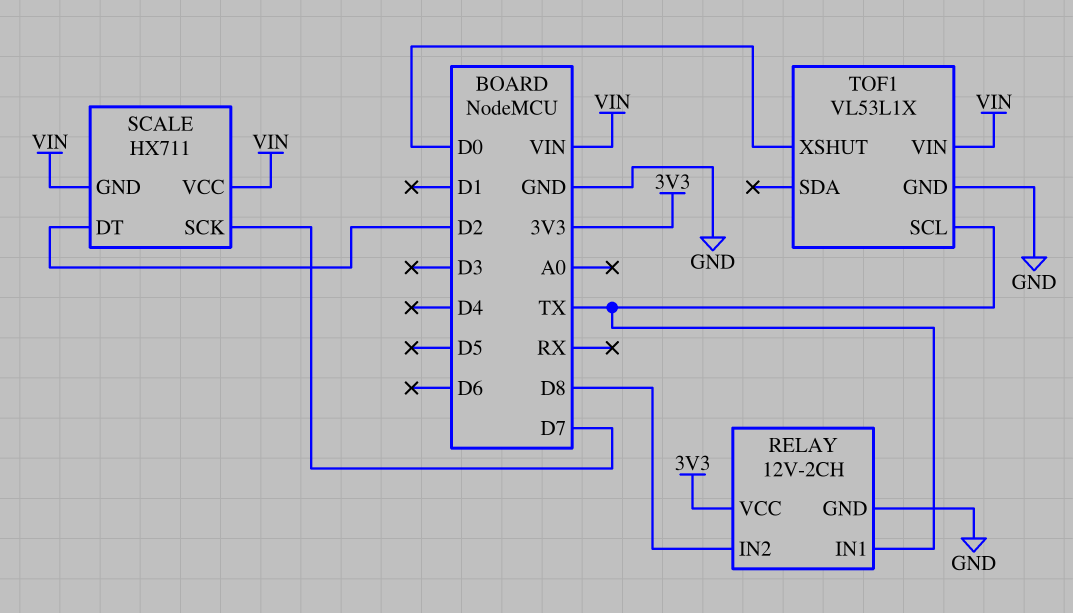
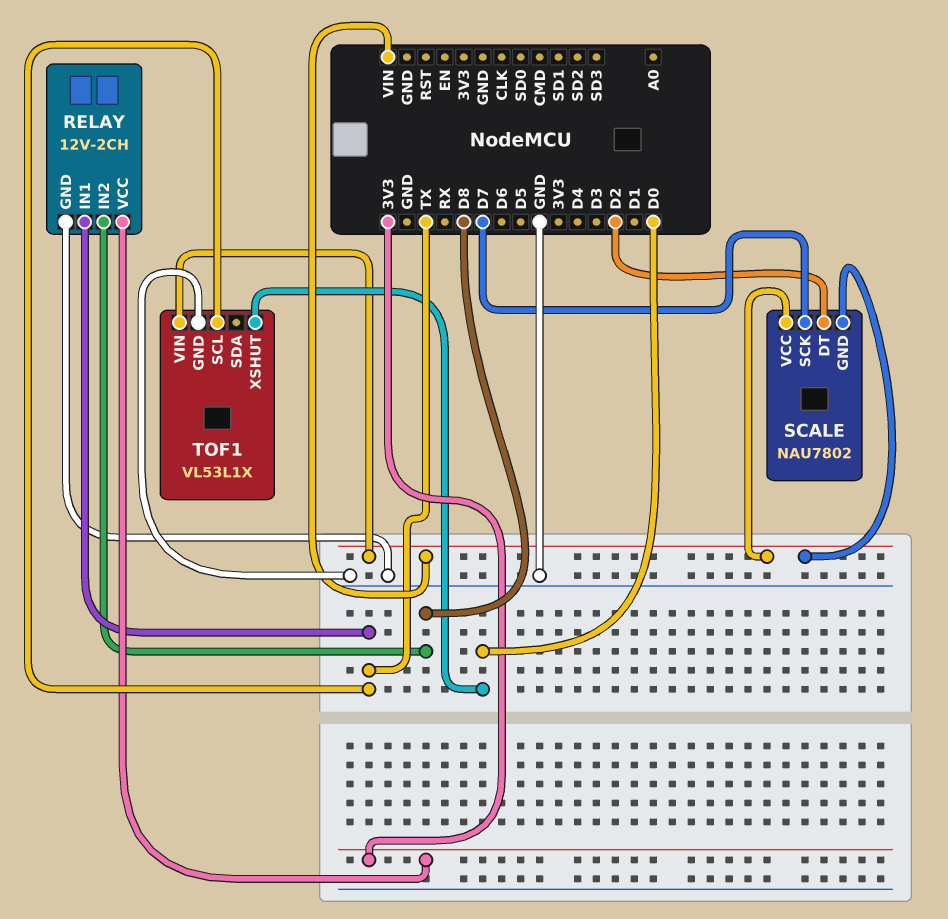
SCALE: HX711 -> NAU7802

